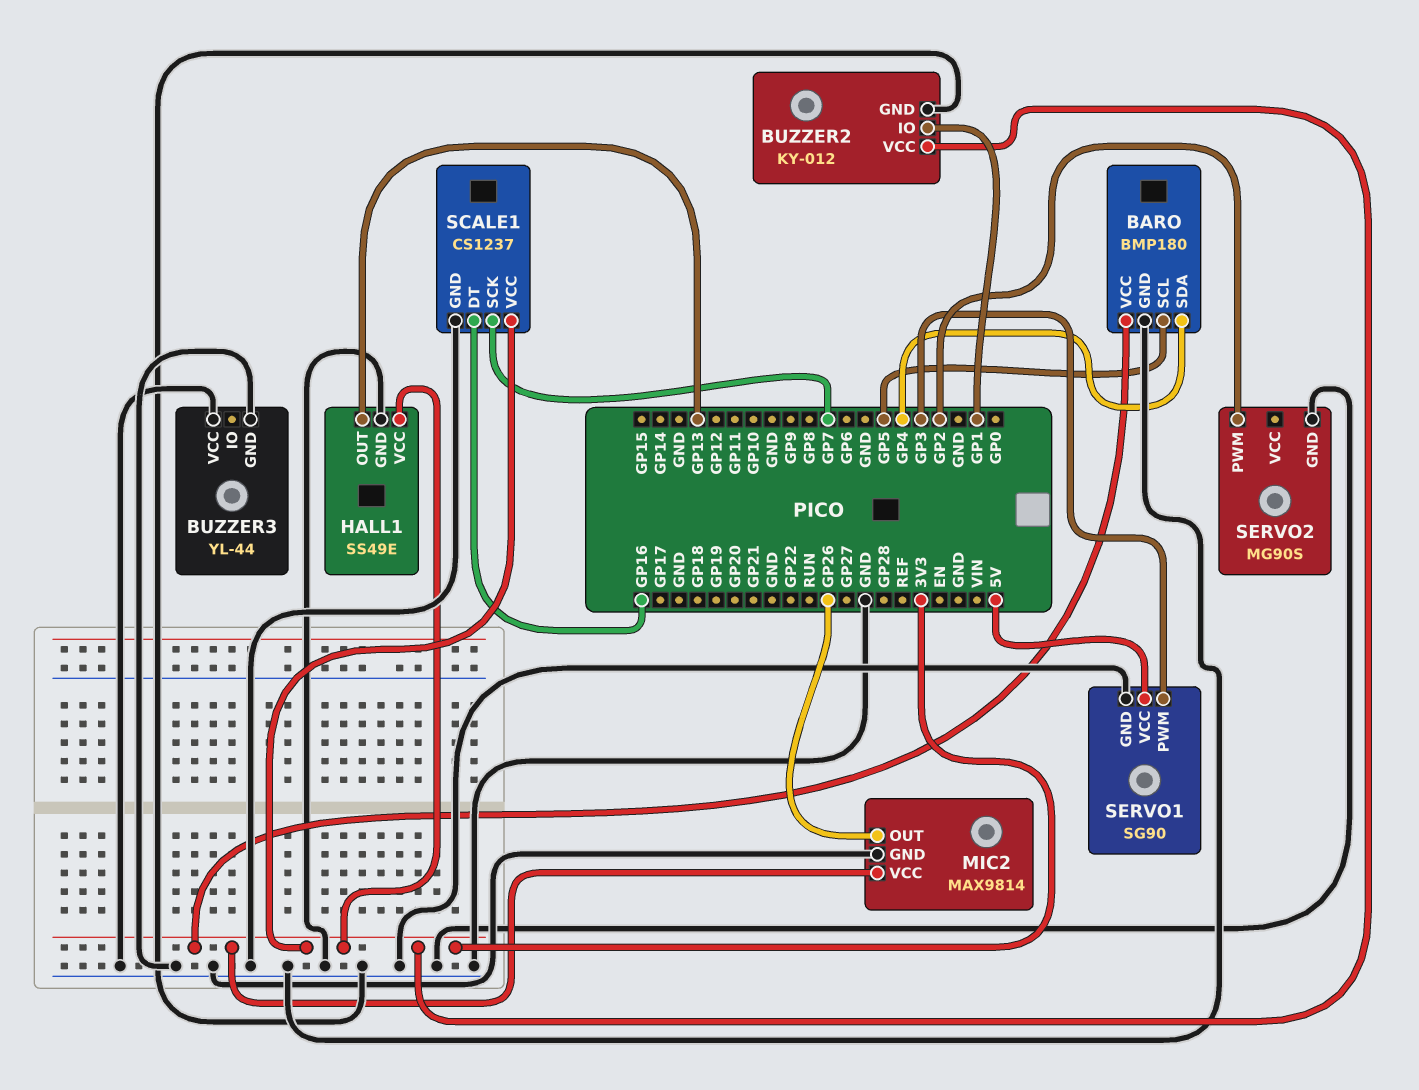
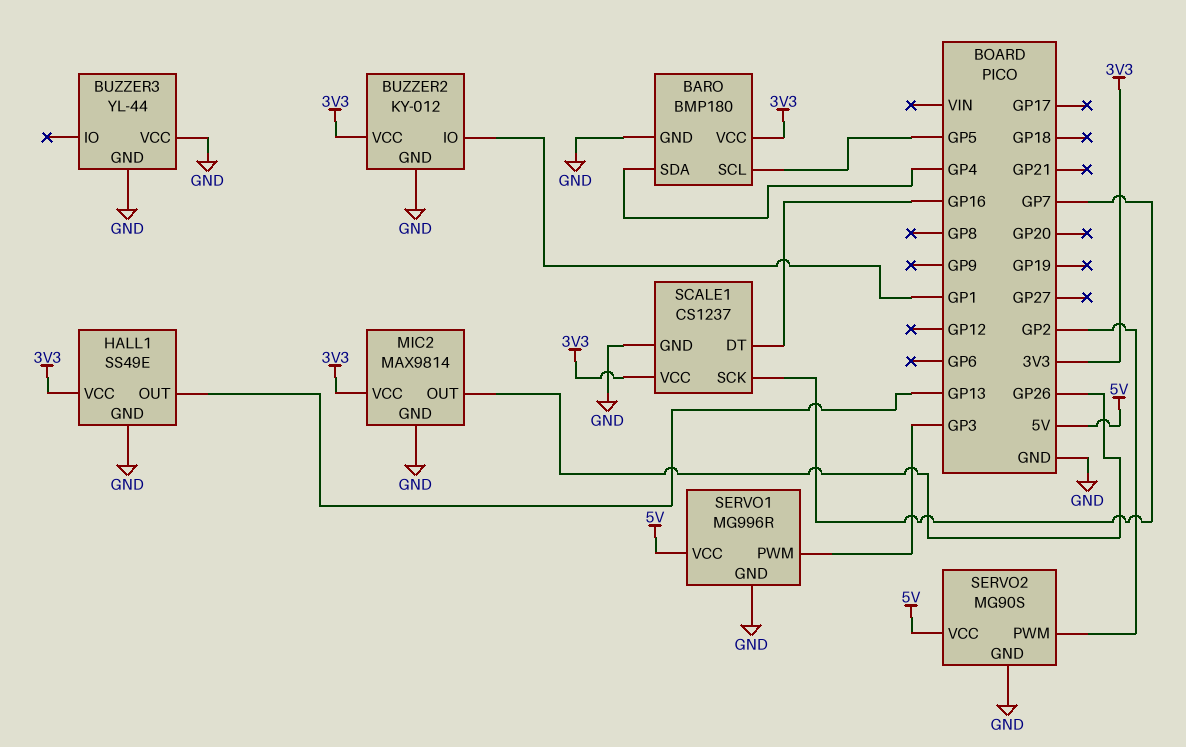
SERVO1: SG90 -> MG996R
SERVO2 pin VCC: none -> 5V

